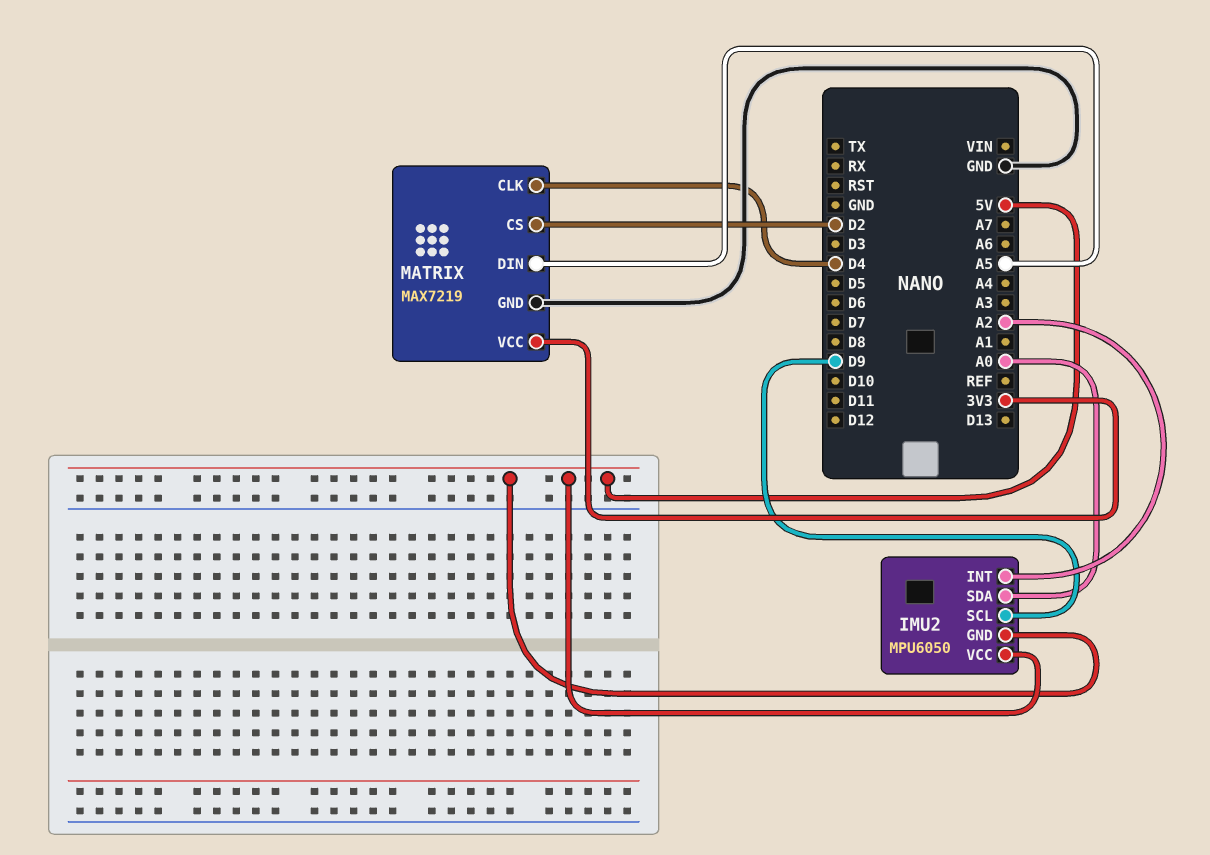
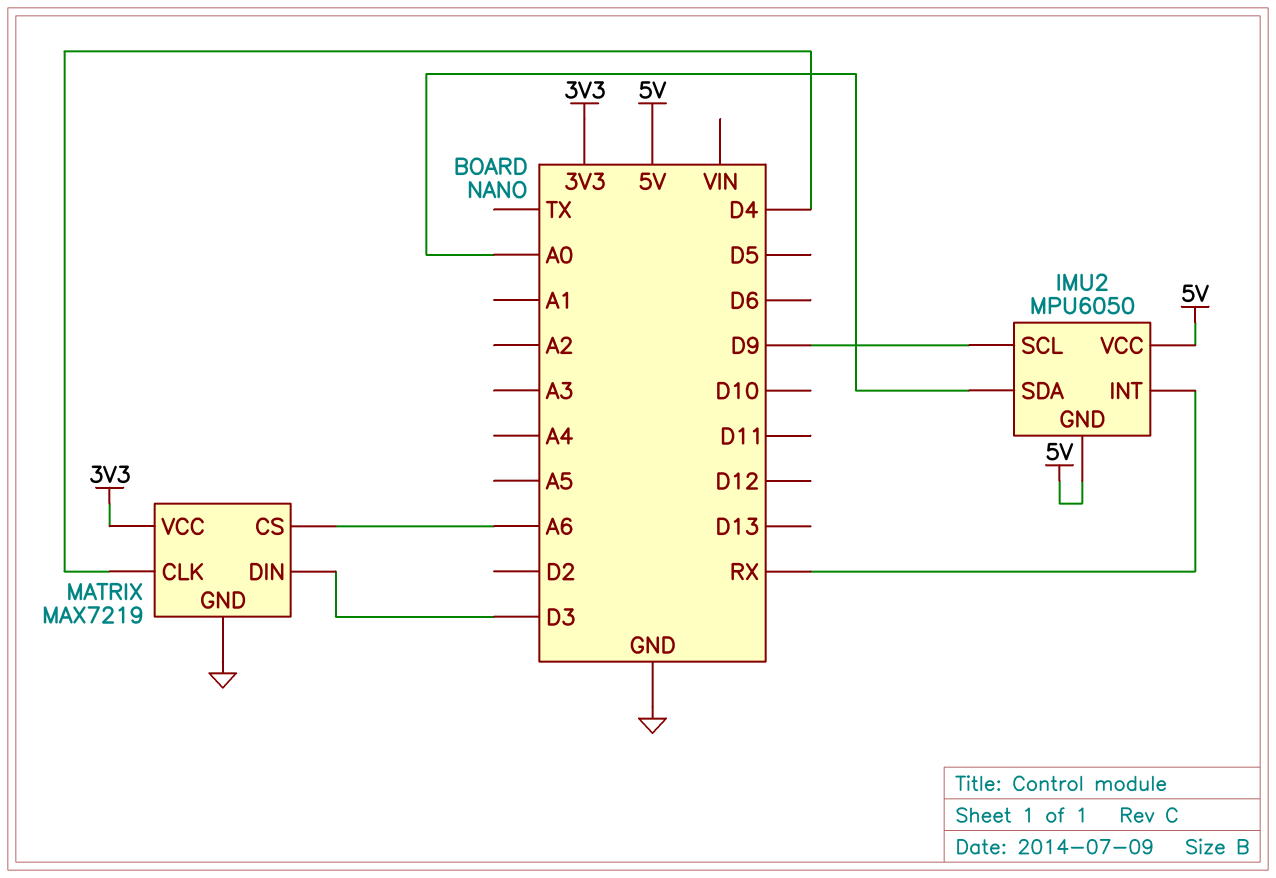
IMU2 pin INT: A2 -> RX
MATRIX pin CS: D2 -> A6
MATRIX pin DIN: A5 -> D3

